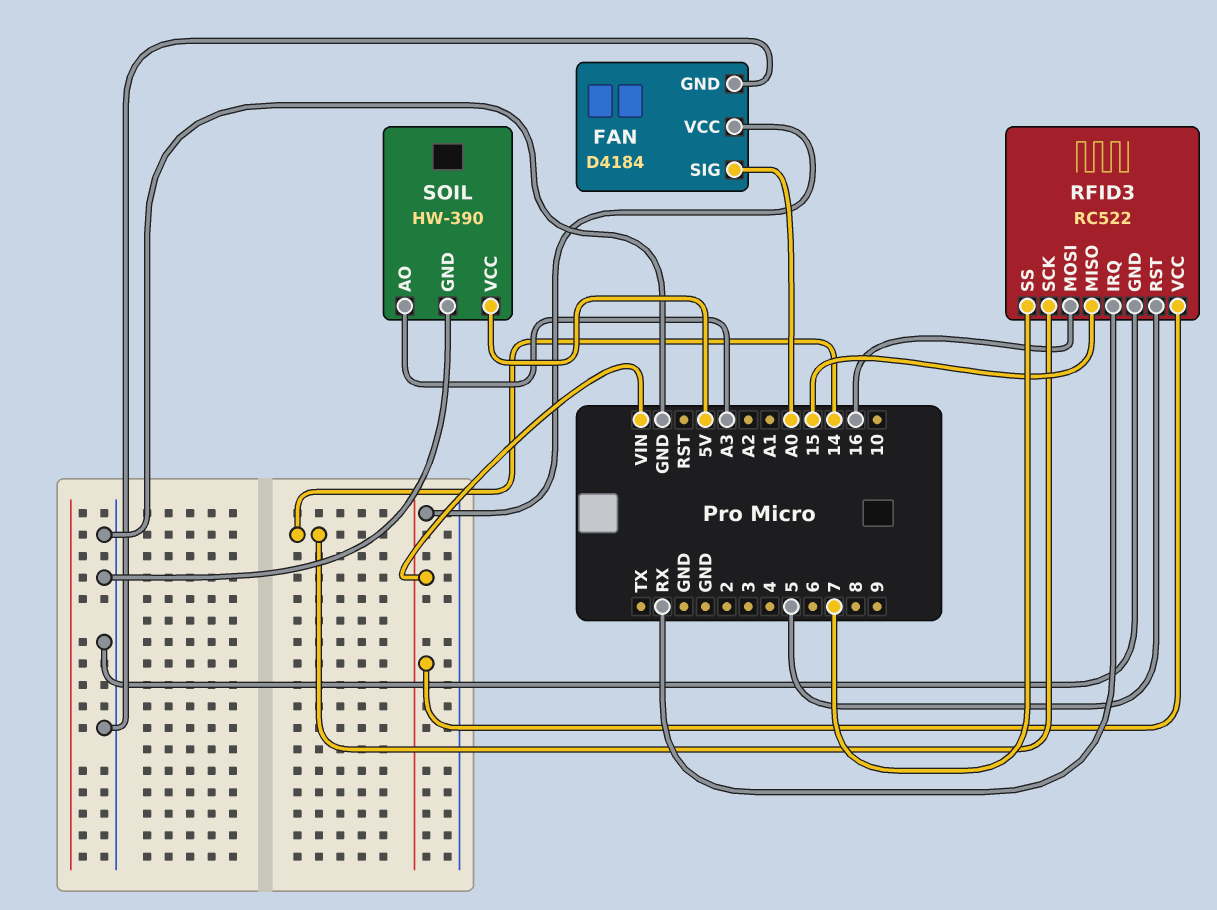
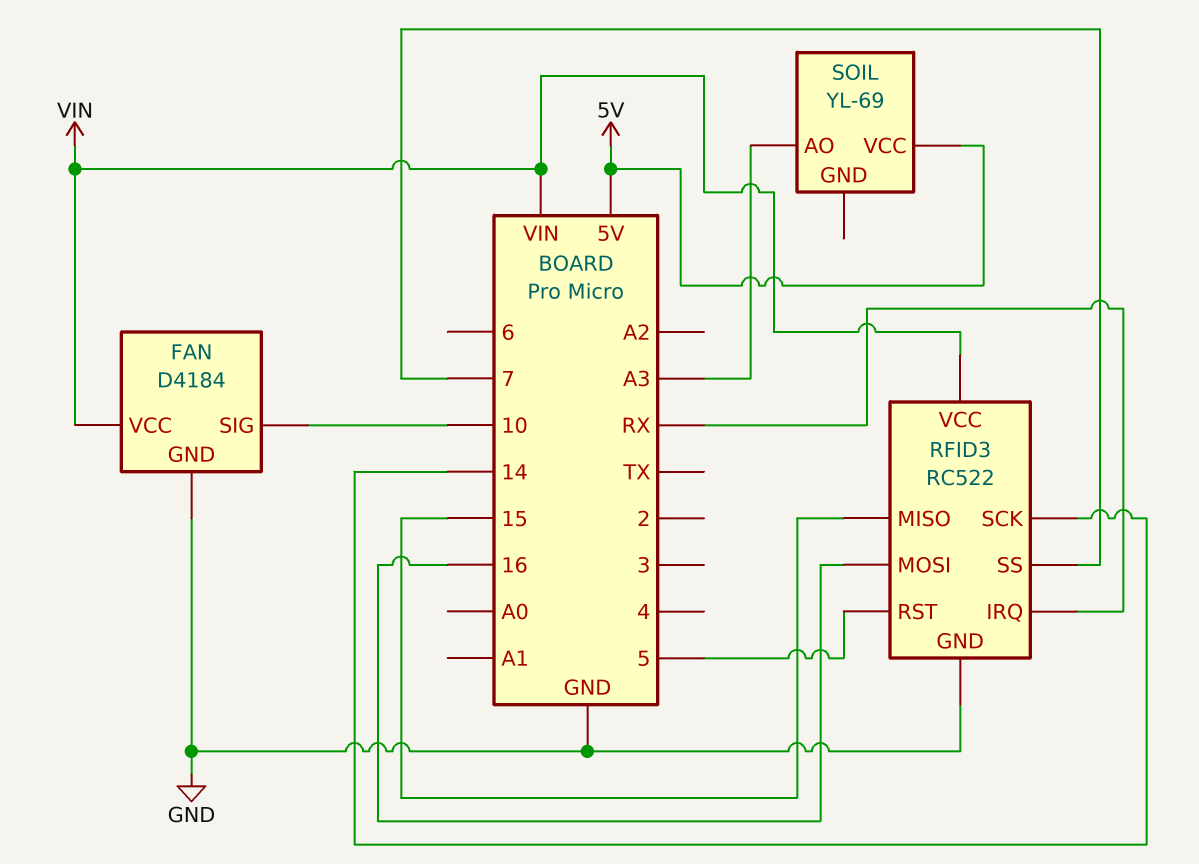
FAN pin SIG: A0 -> 10
SOIL: HW-390 -> YL-69
SOIL pin GND: GND -> none

